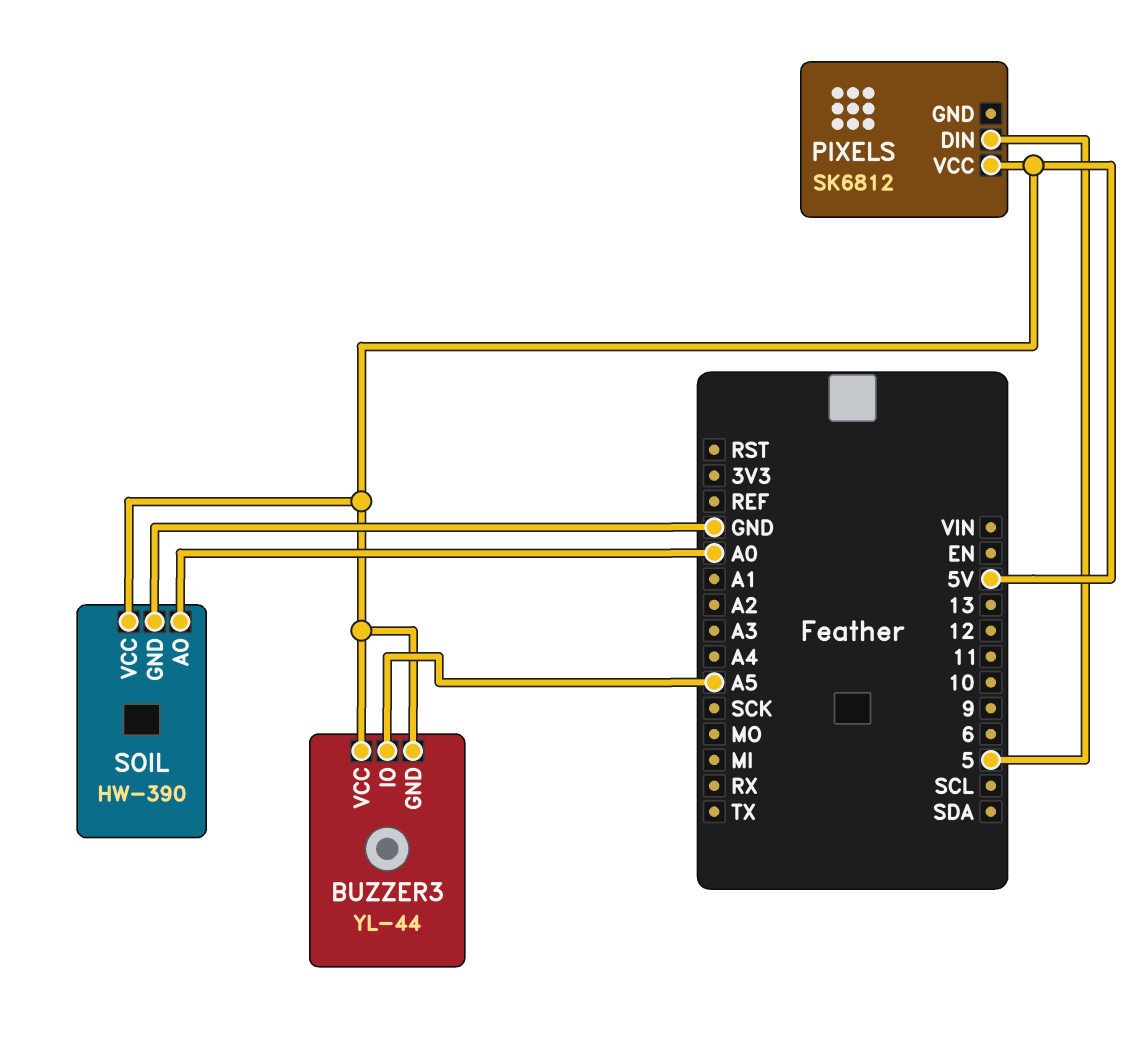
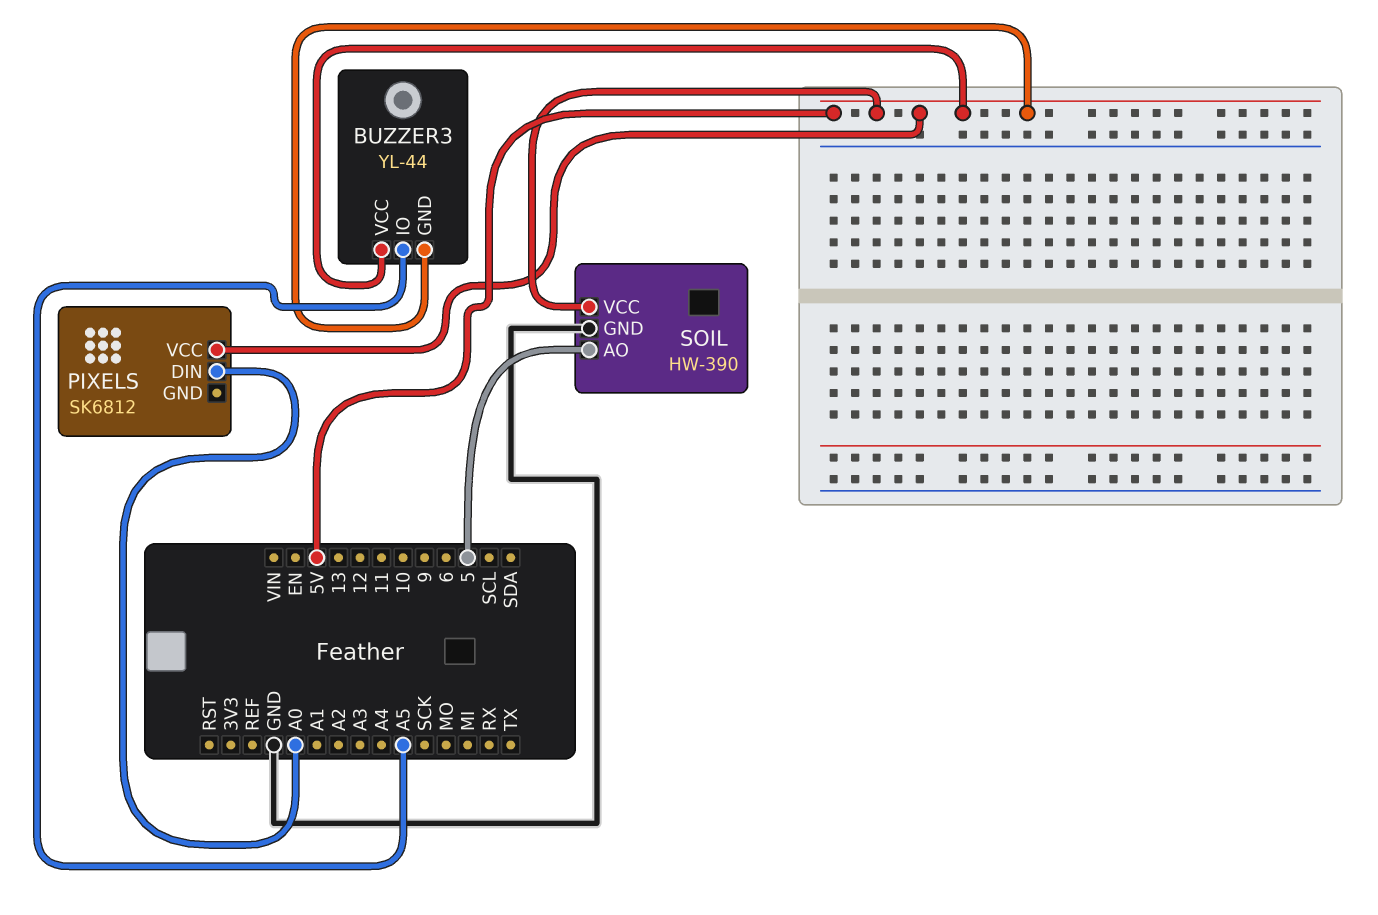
PIXELS pin DIN: 5 -> A0
SOIL pin AO: A0 -> 5

